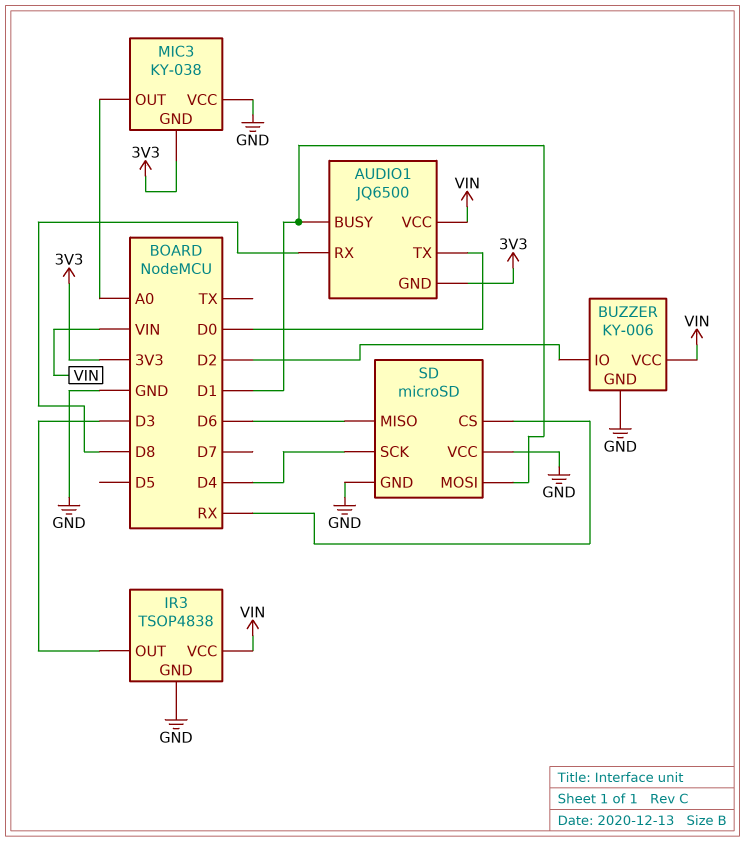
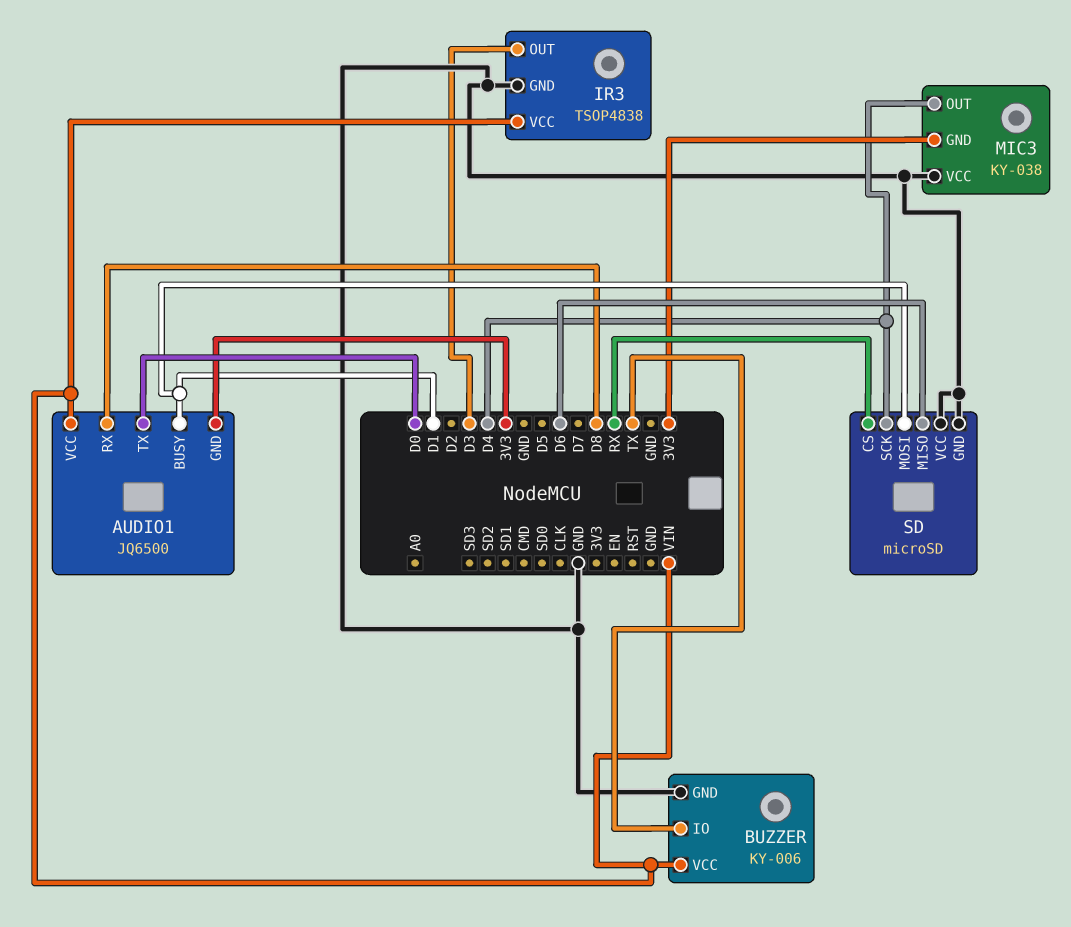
BUZZER pin IO: D2 -> TX
MIC3 pin OUT: A0 -> D4

